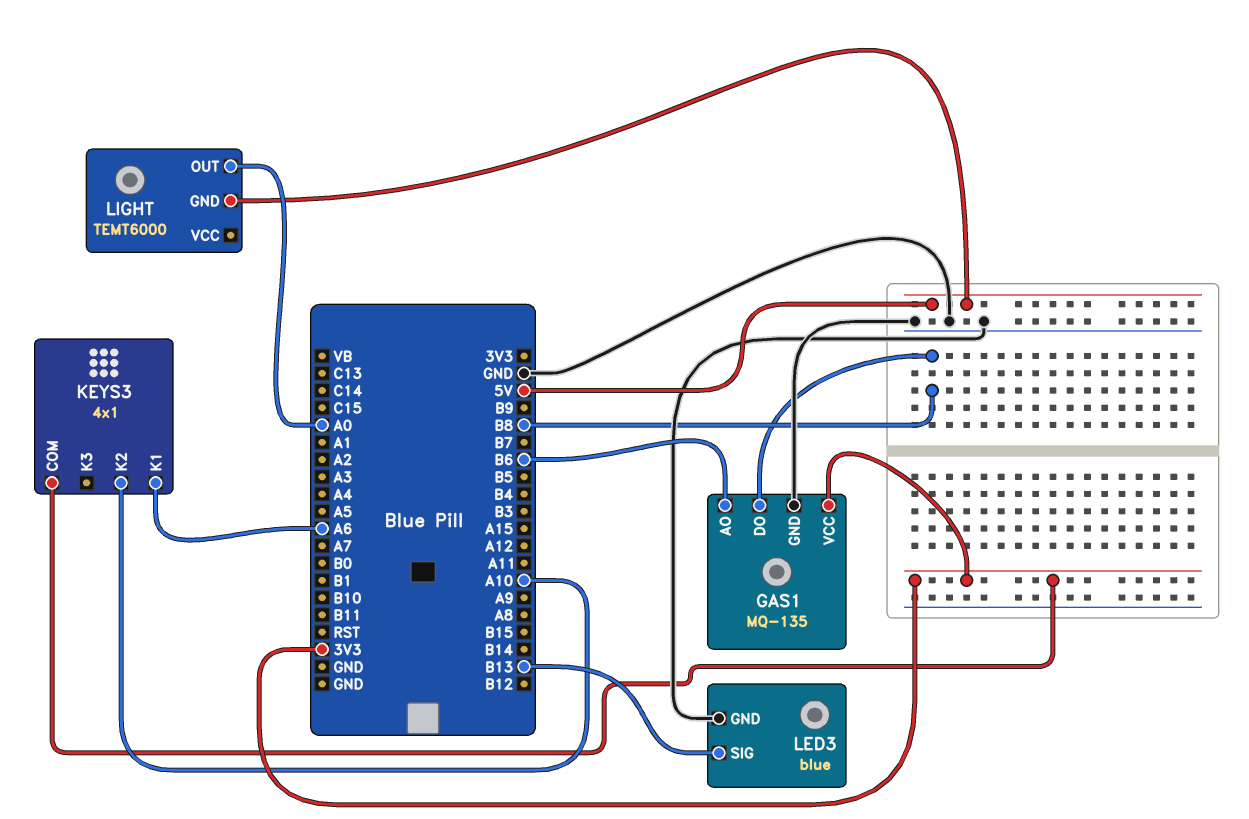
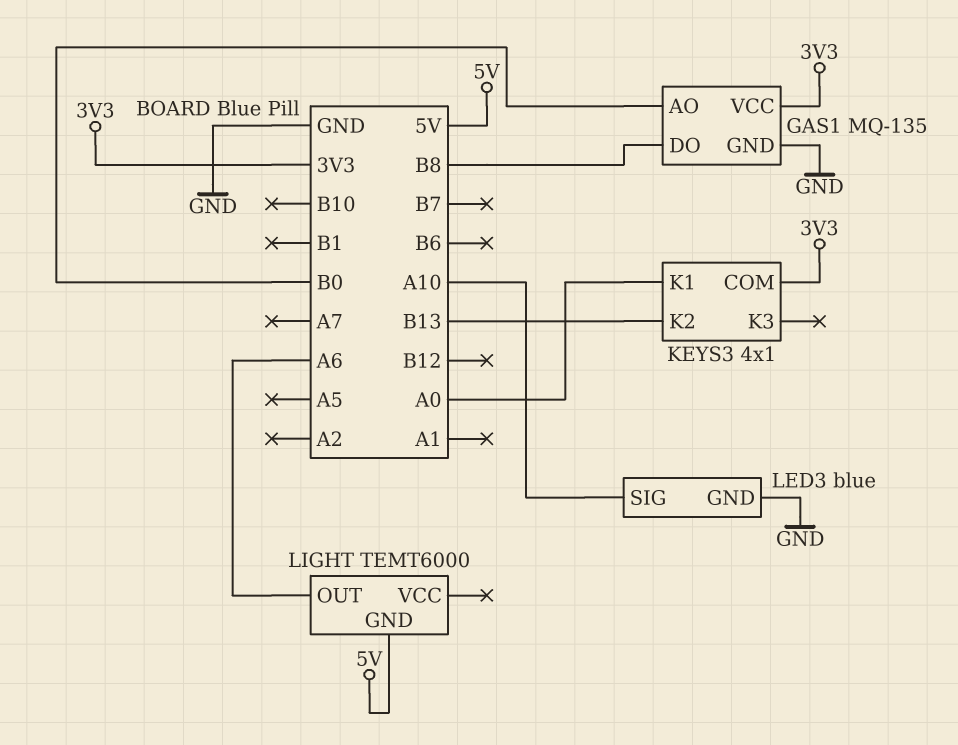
GAS1 pin AO: B6 -> B0
KEYS3 pin K1: A6 -> A0
KEYS3 pin K2: A10 -> B13
LED3 pin SIG: B13 -> A10
LIGHT pin OUT: A0 -> A6

